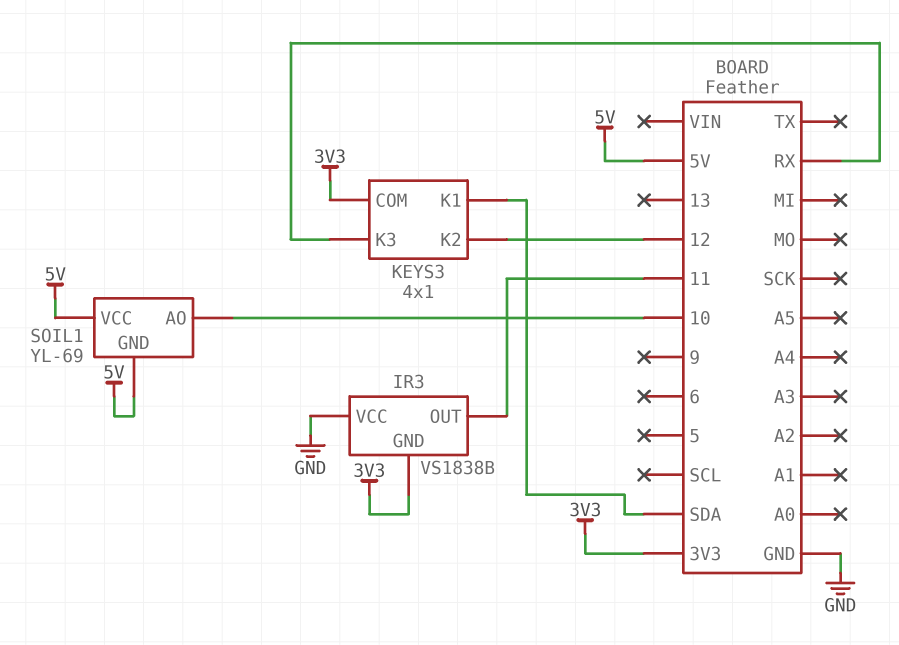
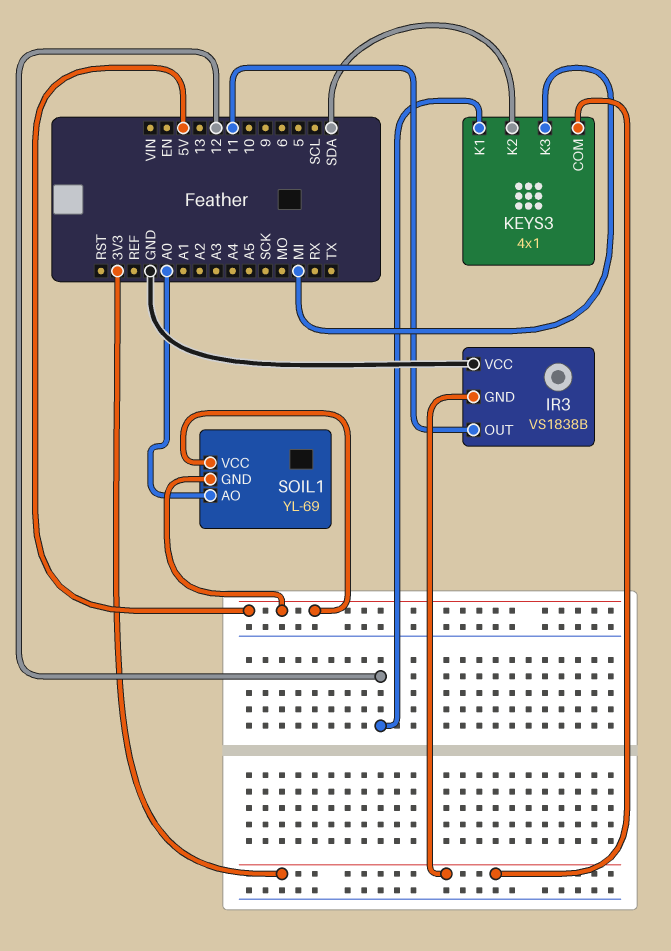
KEYS3 pin K1: SDA -> 12
KEYS3 pin K2: 12 -> SDA
KEYS3 pin K3: RX -> MI
SOIL1 pin AO: 10 -> A0

